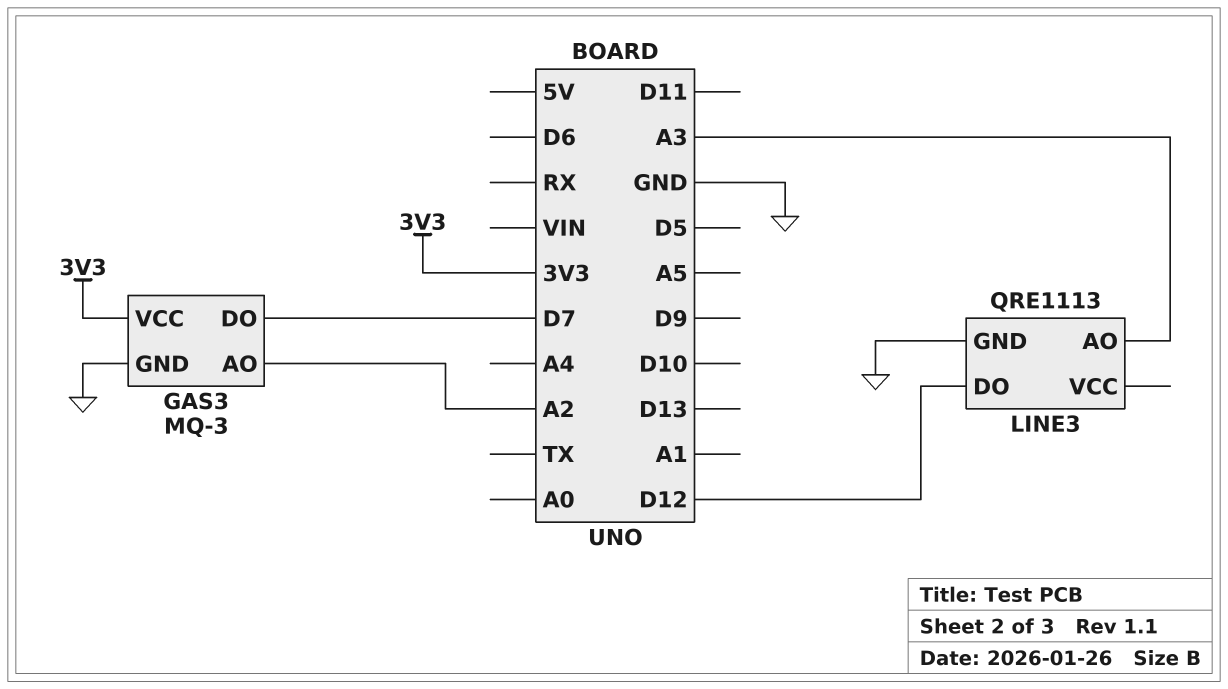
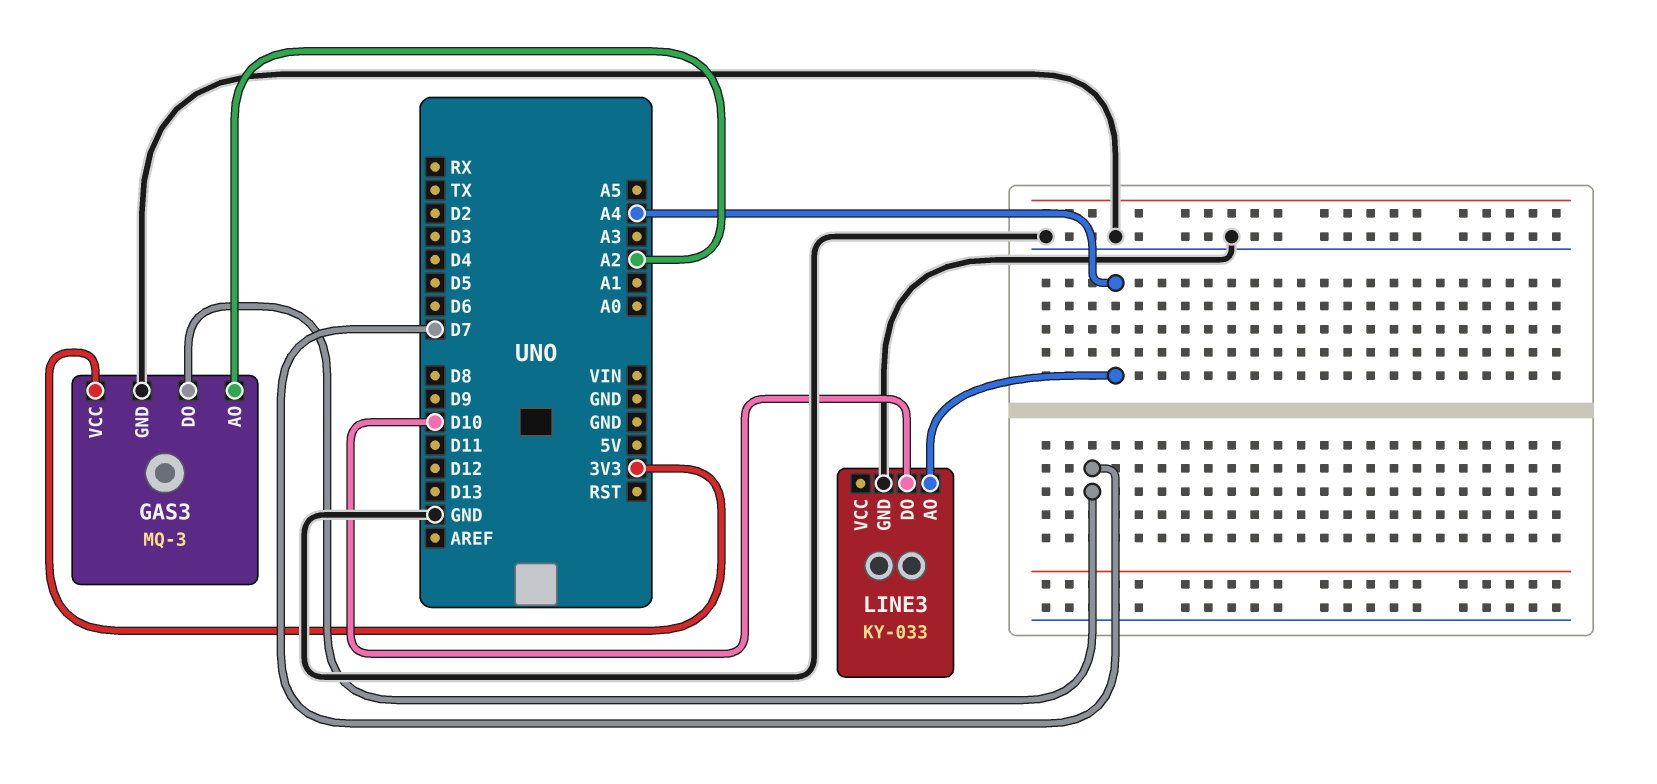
LINE3: QRE1113 -> KY-033
LINE3 pin AO: A3 -> A4
LINE3 pin DO: D12 -> D10

